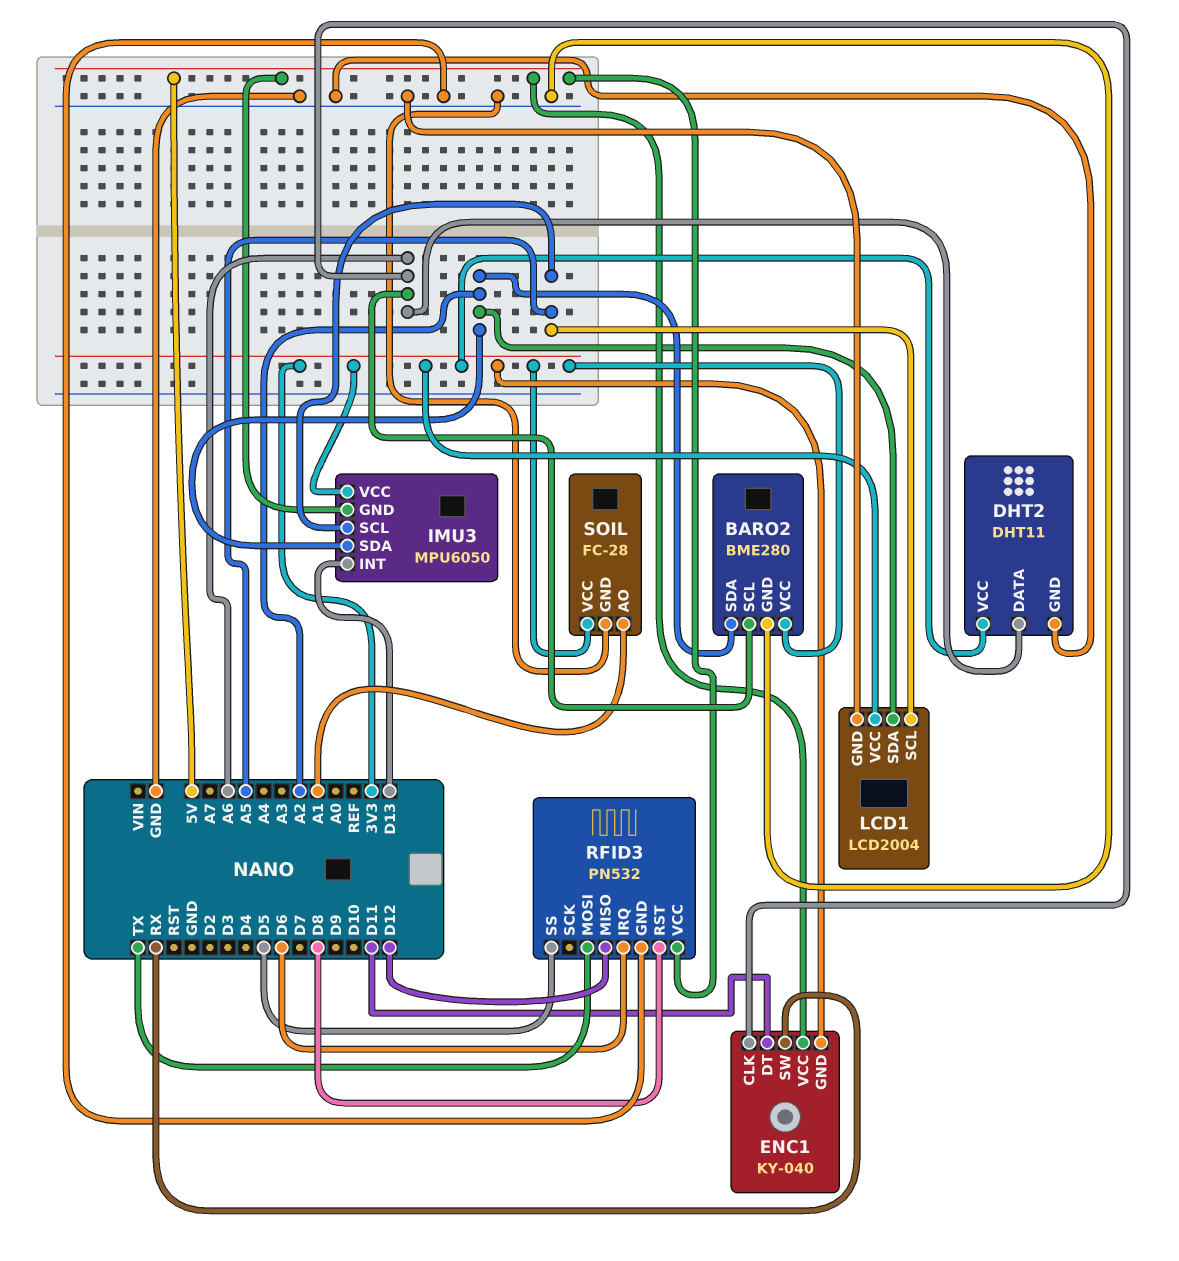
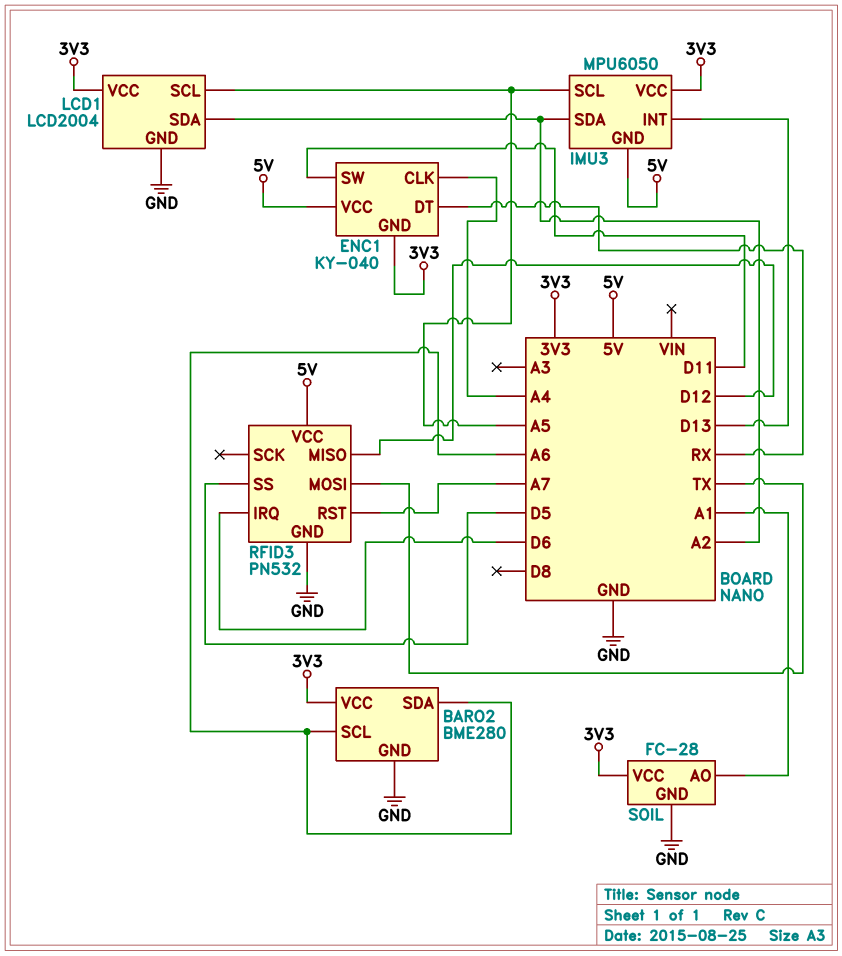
BARO2 pin SDA: A2 -> A6
DHT2: DHT11 -> none
DHT2 pin DATA: A6 -> none
DHT2 pin GND: GND -> none
DHT2 pin VCC: 3V3 -> none
ENC1 pin CLK: A6 -> A4
ENC1 pin DT: D11 -> RX
ENC1 pin SW: RX -> D11
RFID3 pin RST: D8 -> A7

